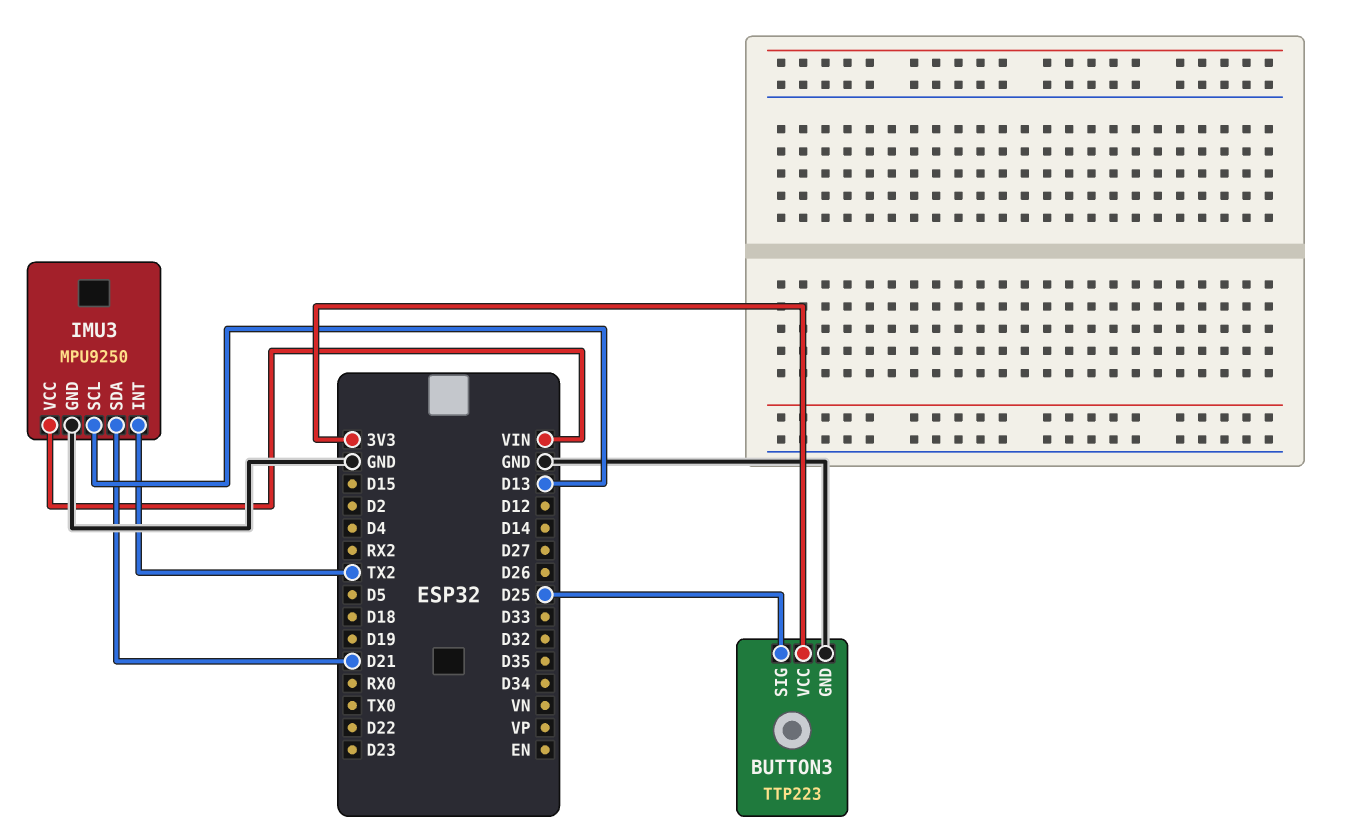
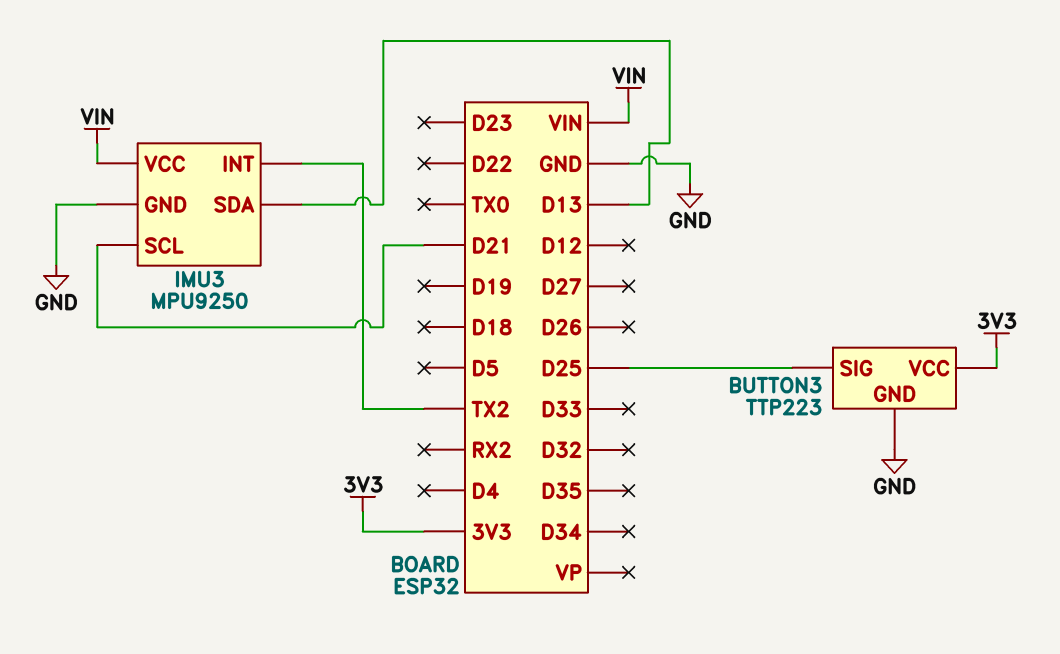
IMU3 pin SCL: D13 -> D21
IMU3 pin SDA: D21 -> D13

